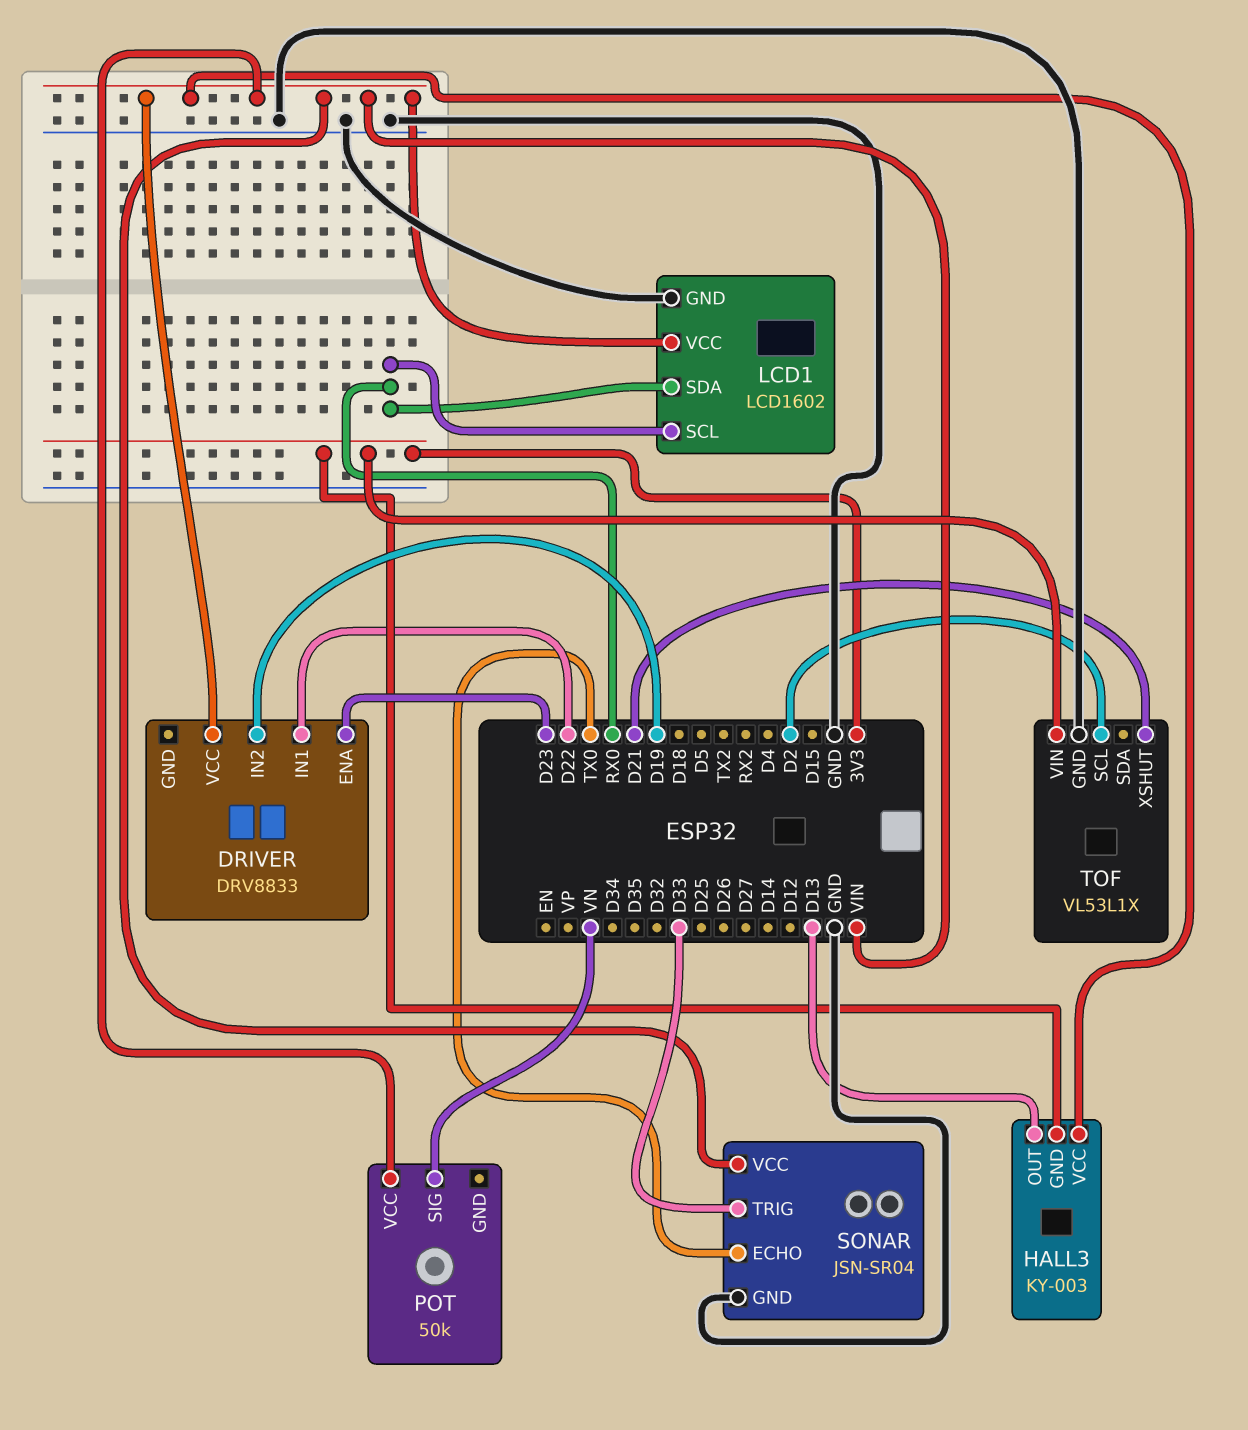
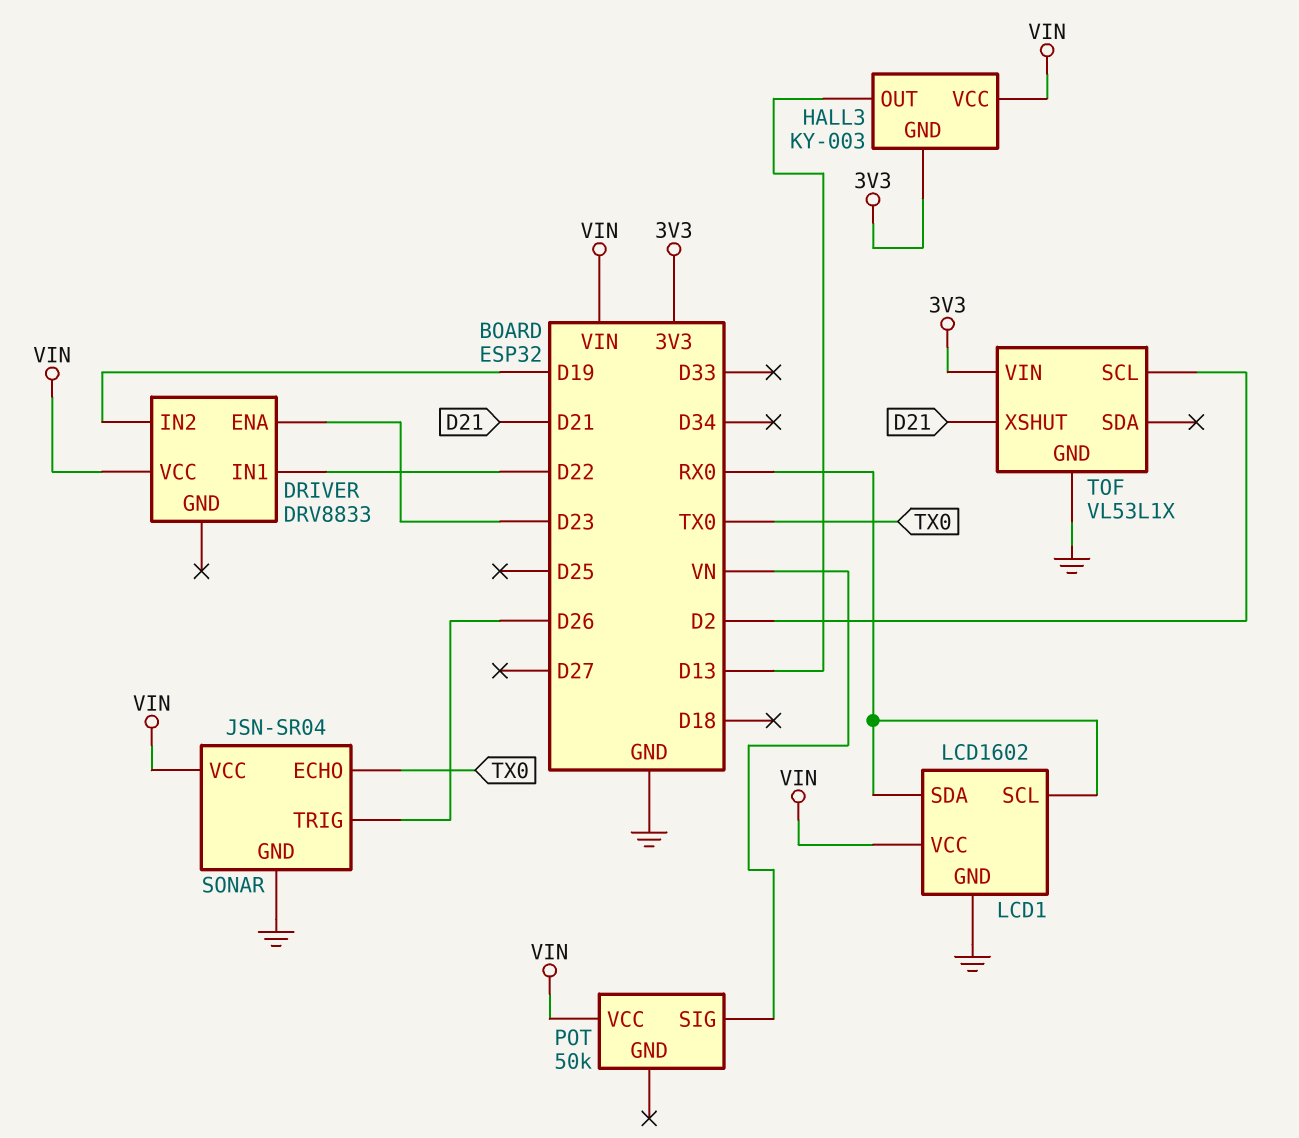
SONAR pin TRIG: D33 -> D26

